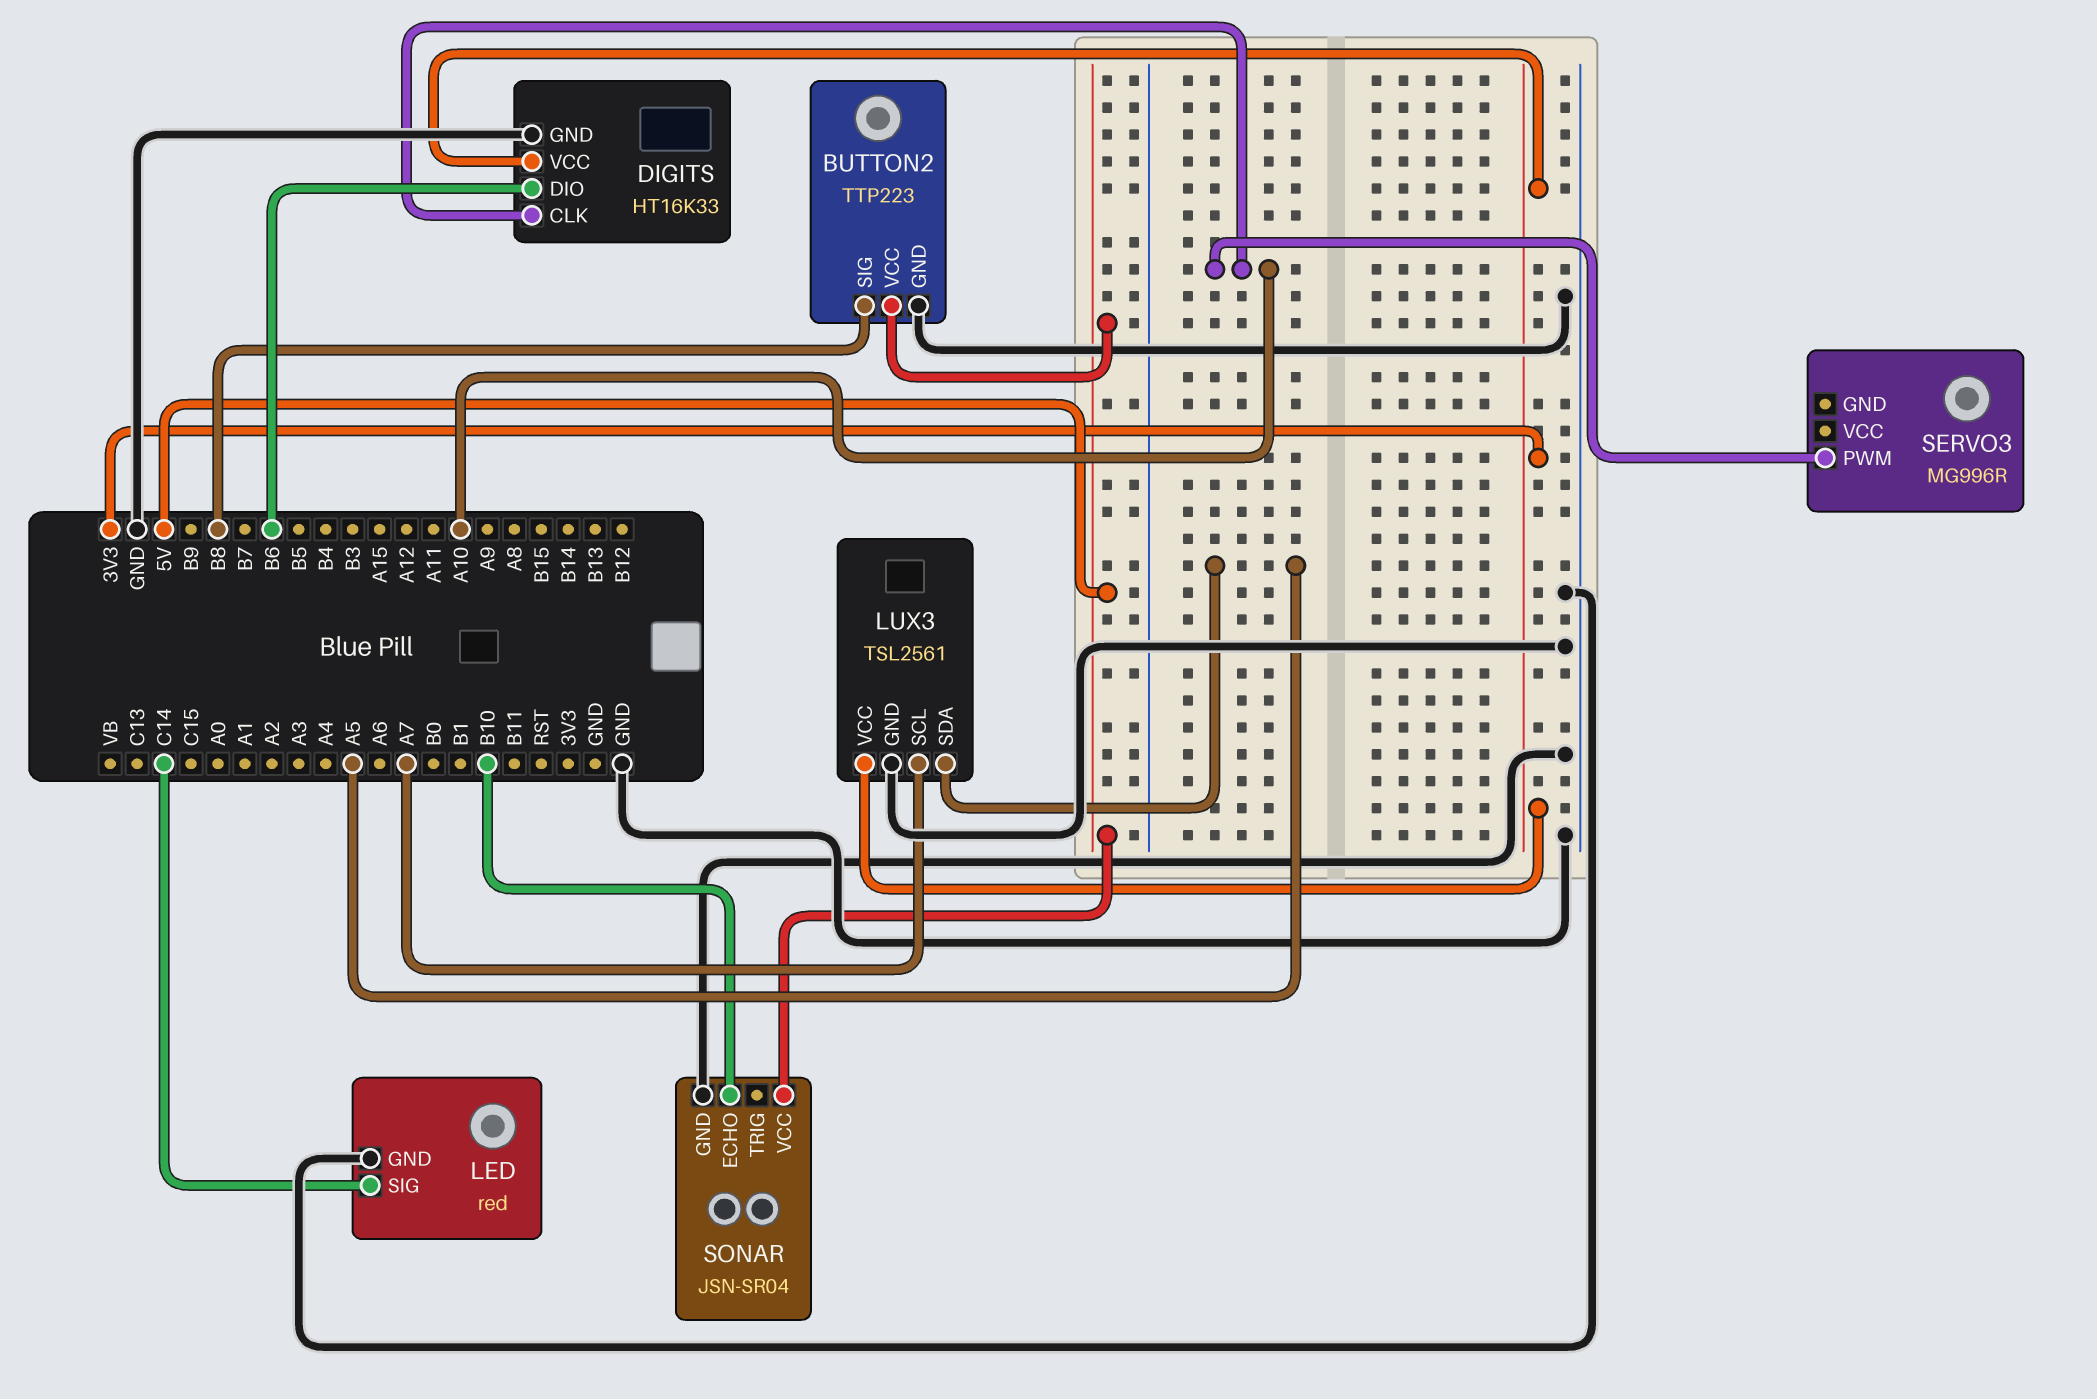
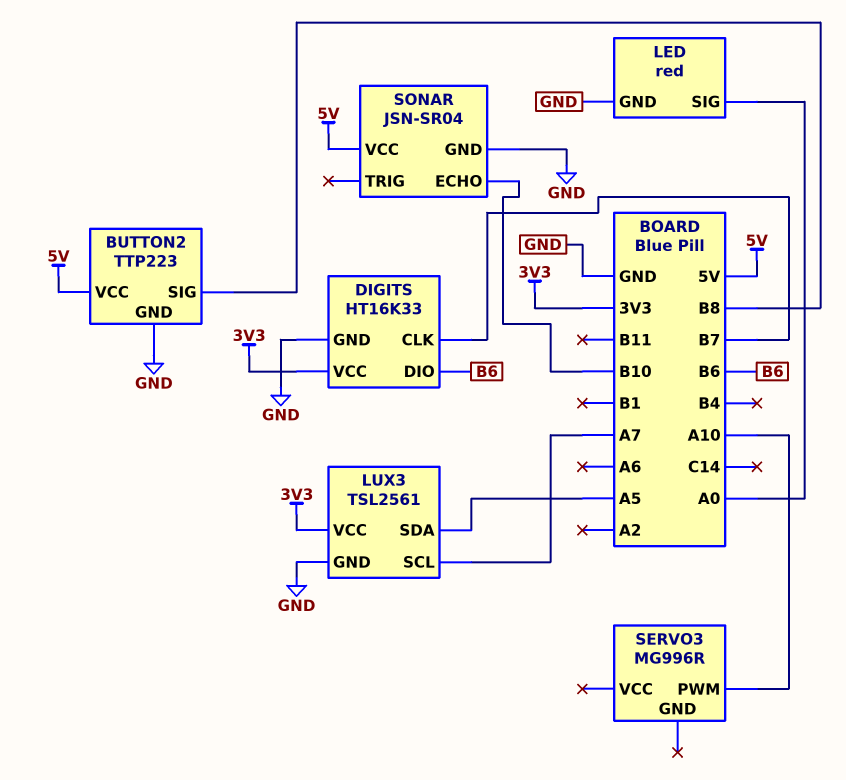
DIGITS pin CLK: A10 -> B7
LED pin SIG: C14 -> A0

